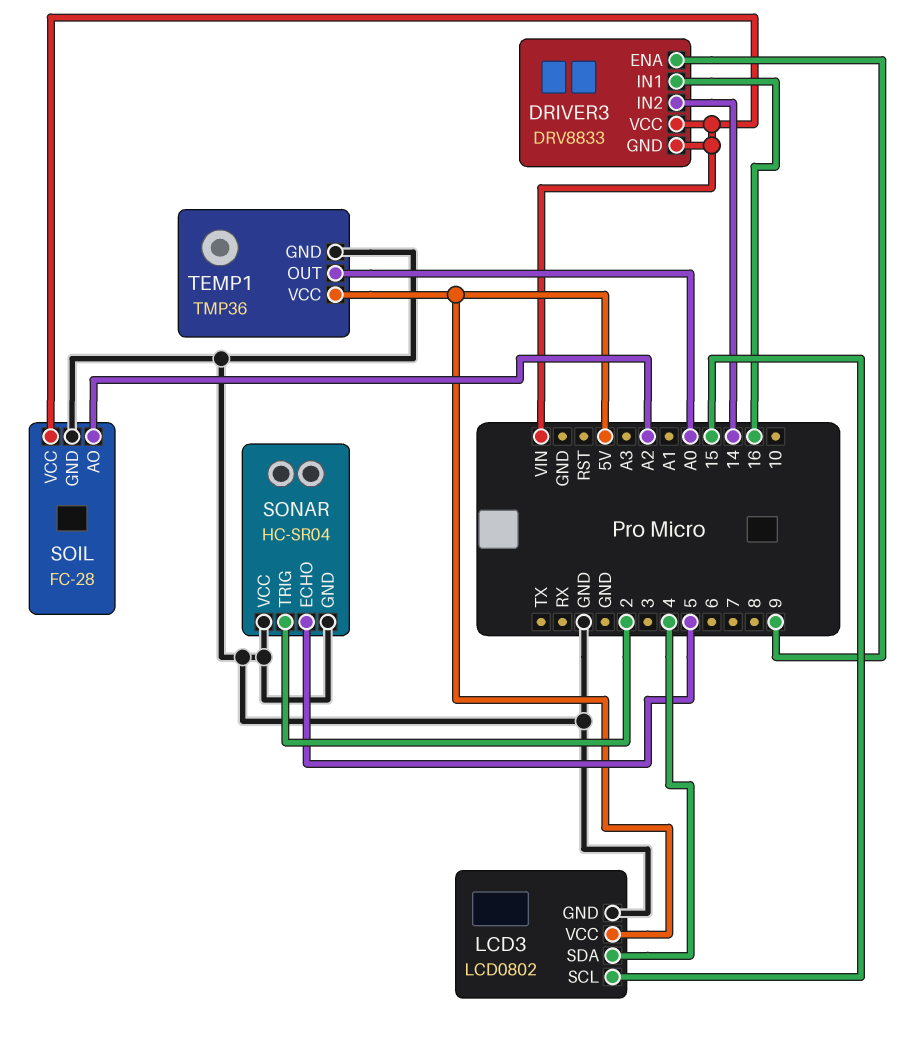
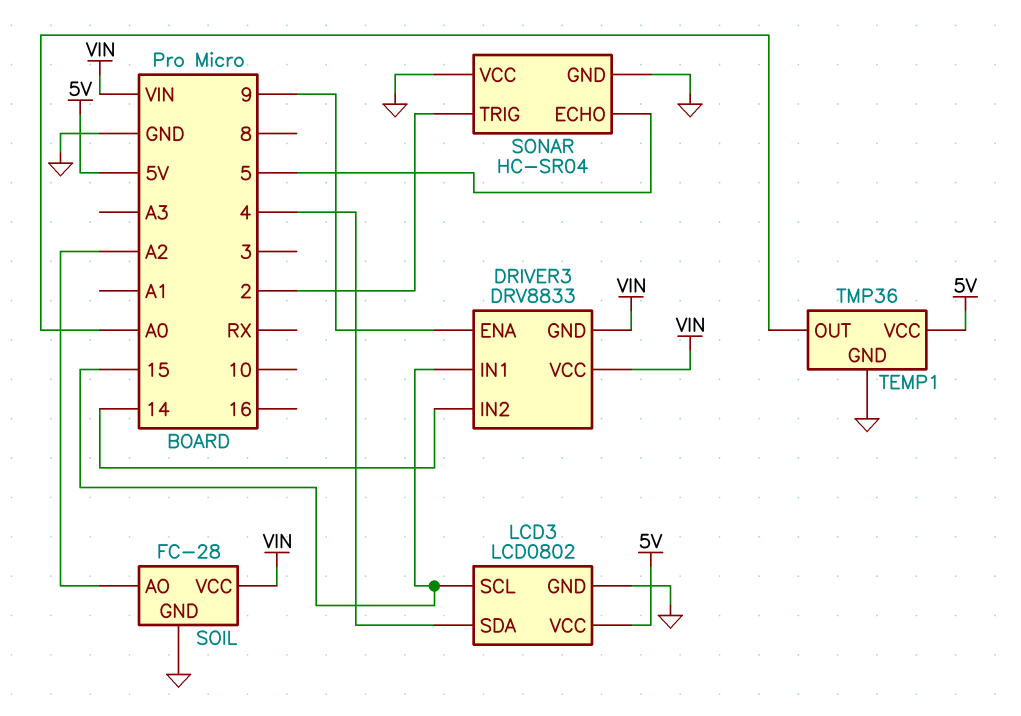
DRIVER3 pin IN1: 16 -> 15

